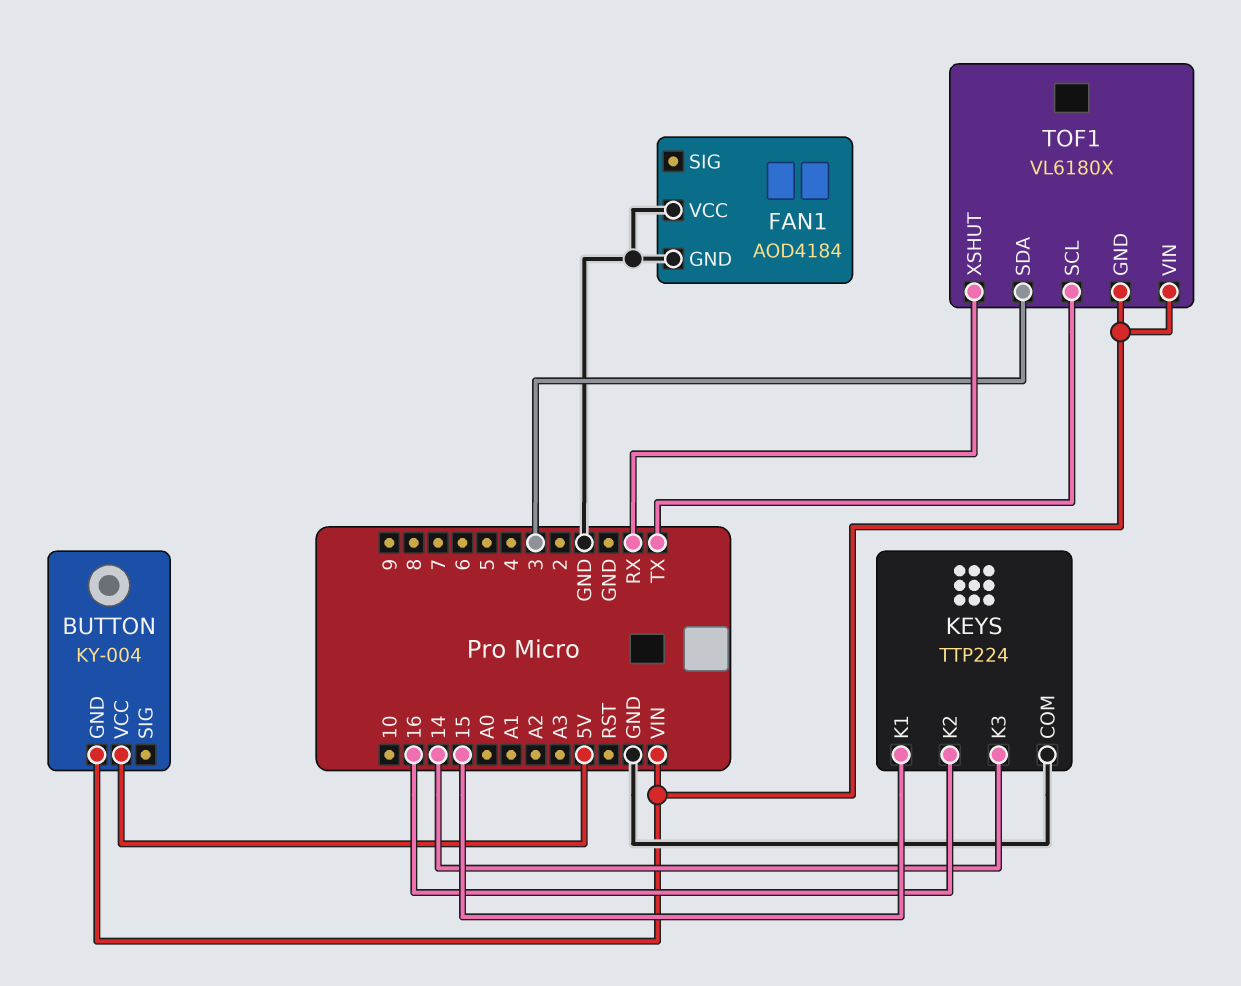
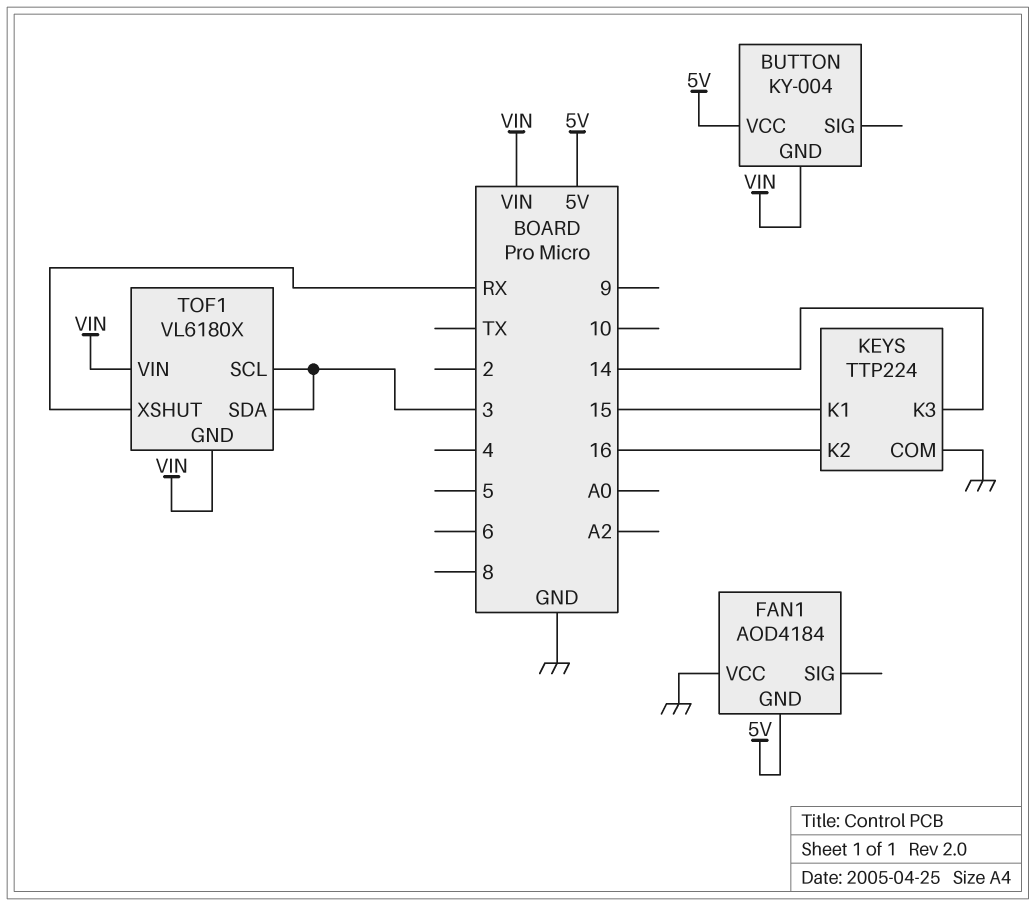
FAN1 pin GND: GND -> 5V
TOF1 pin SCL: TX -> 3

